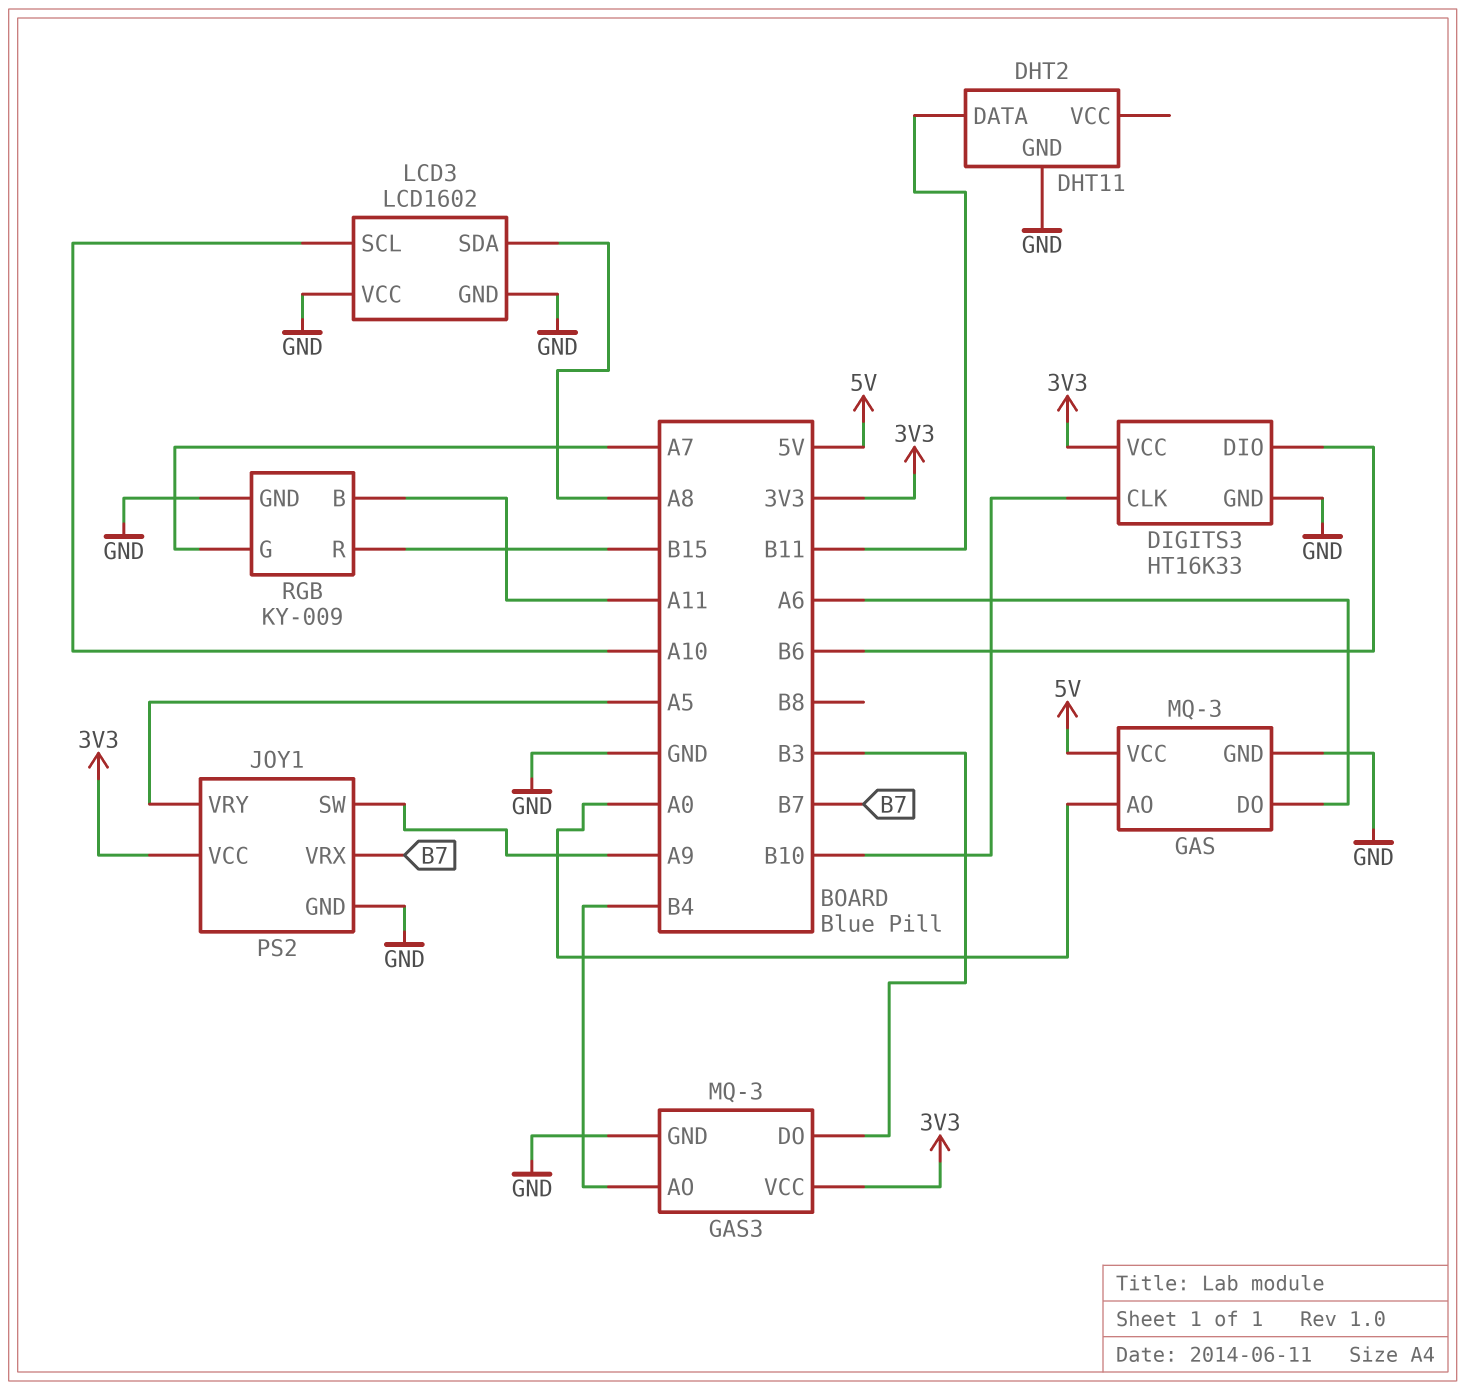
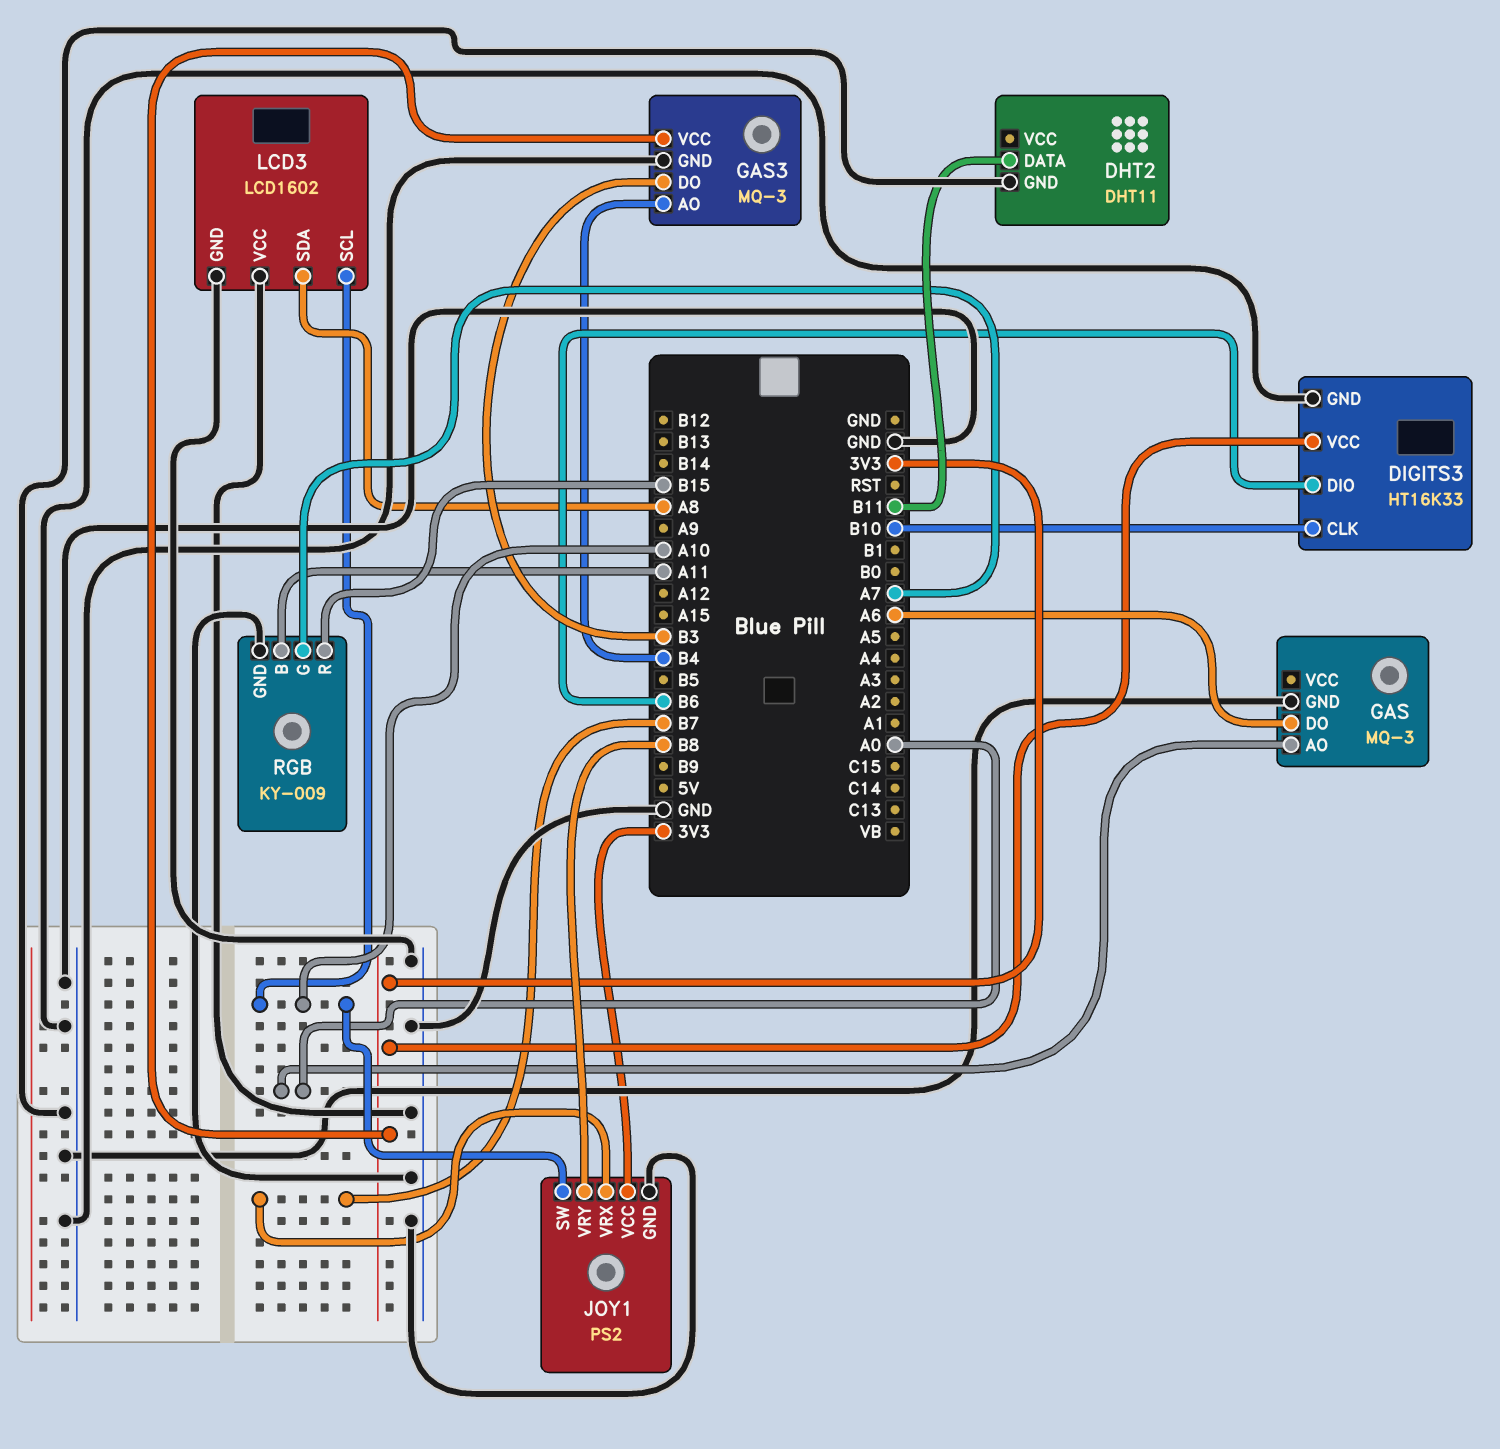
GAS pin VCC: 5V -> none
JOY1 pin SW: A9 -> A10
JOY1 pin VRY: A5 -> B8

